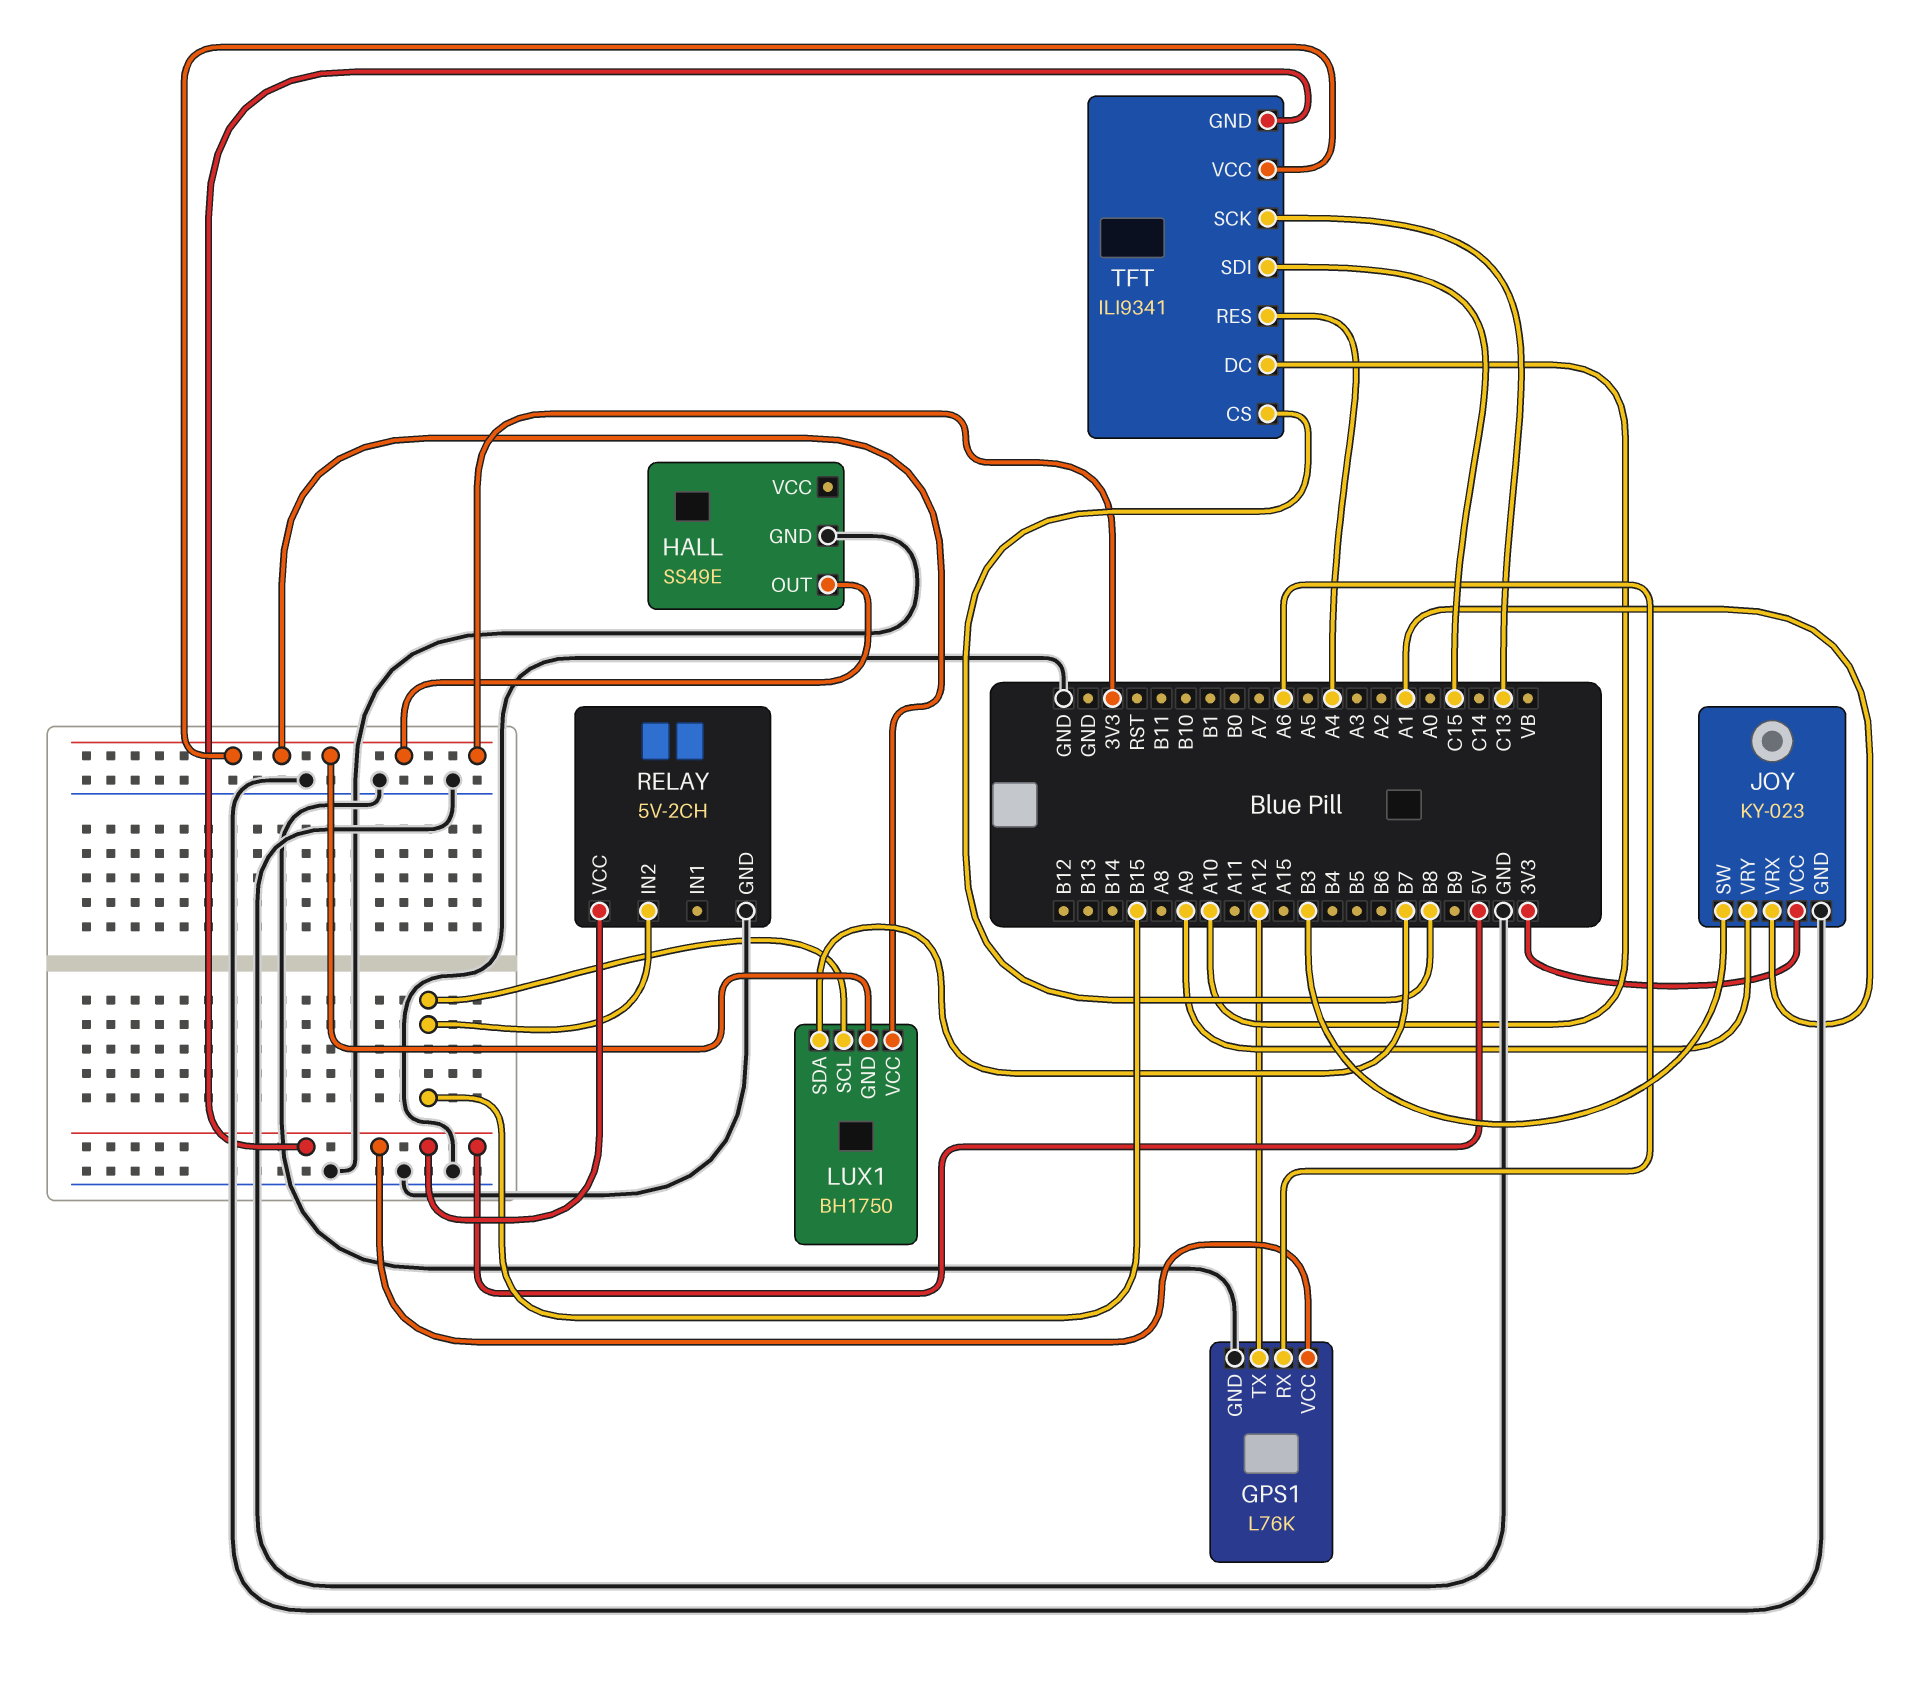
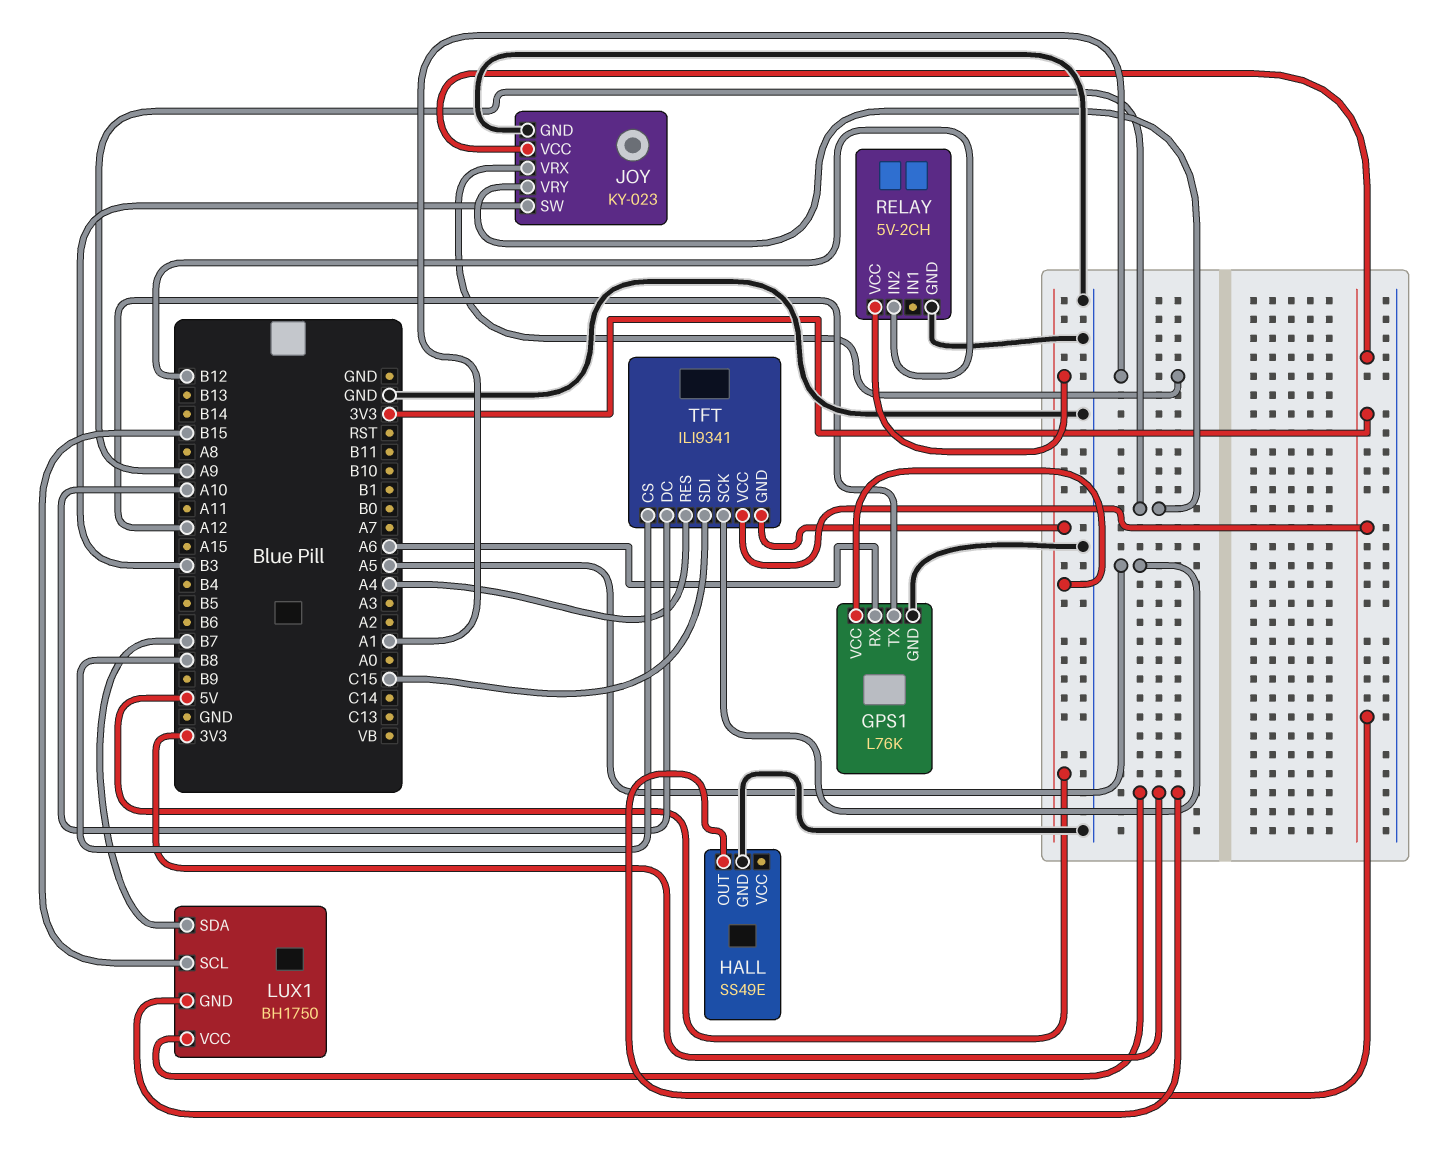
RELAY pin IN2: B15 -> B12
TFT pin SCK: C13 -> A5

